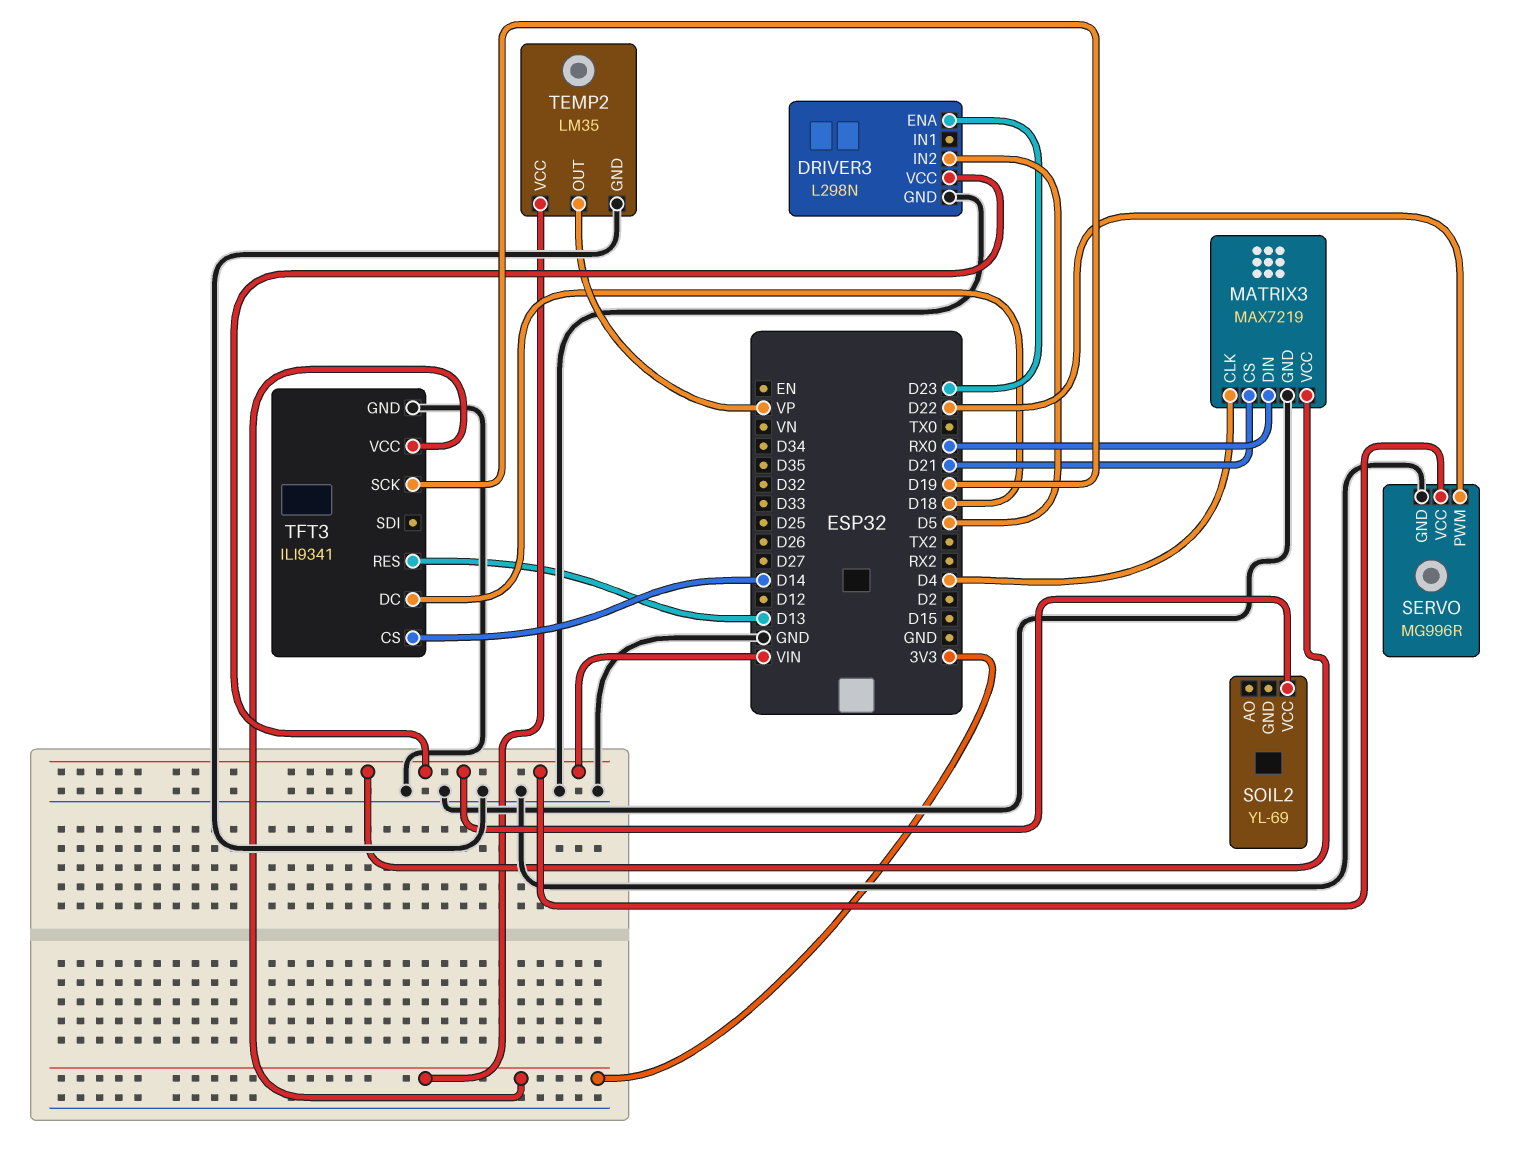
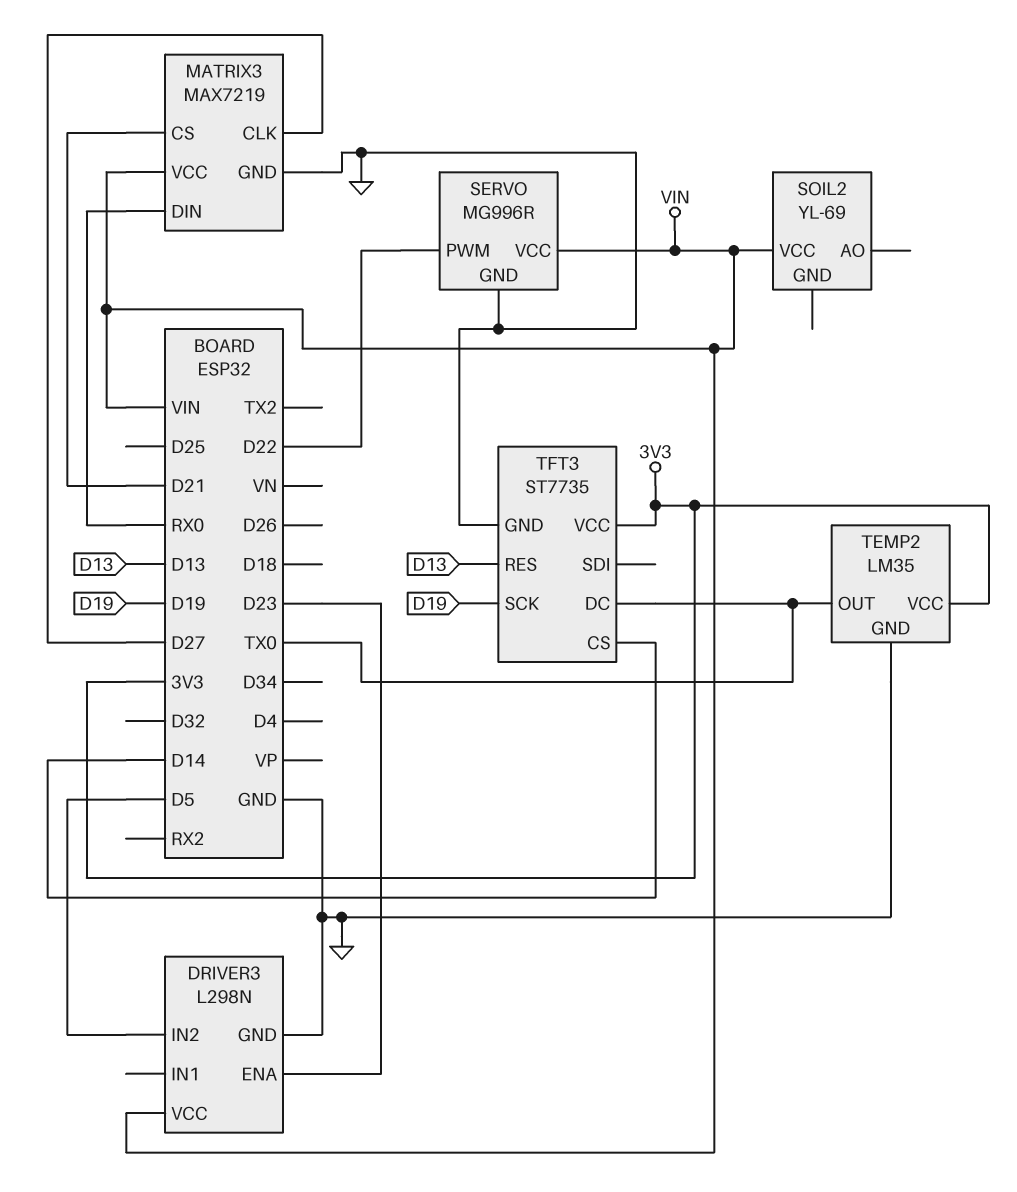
MATRIX3 pin CLK: D4 -> D27
TEMP2 pin OUT: VP -> TX0
TFT3: ILI9341 -> ST7735
TFT3 pin DC: D18 -> TX0

